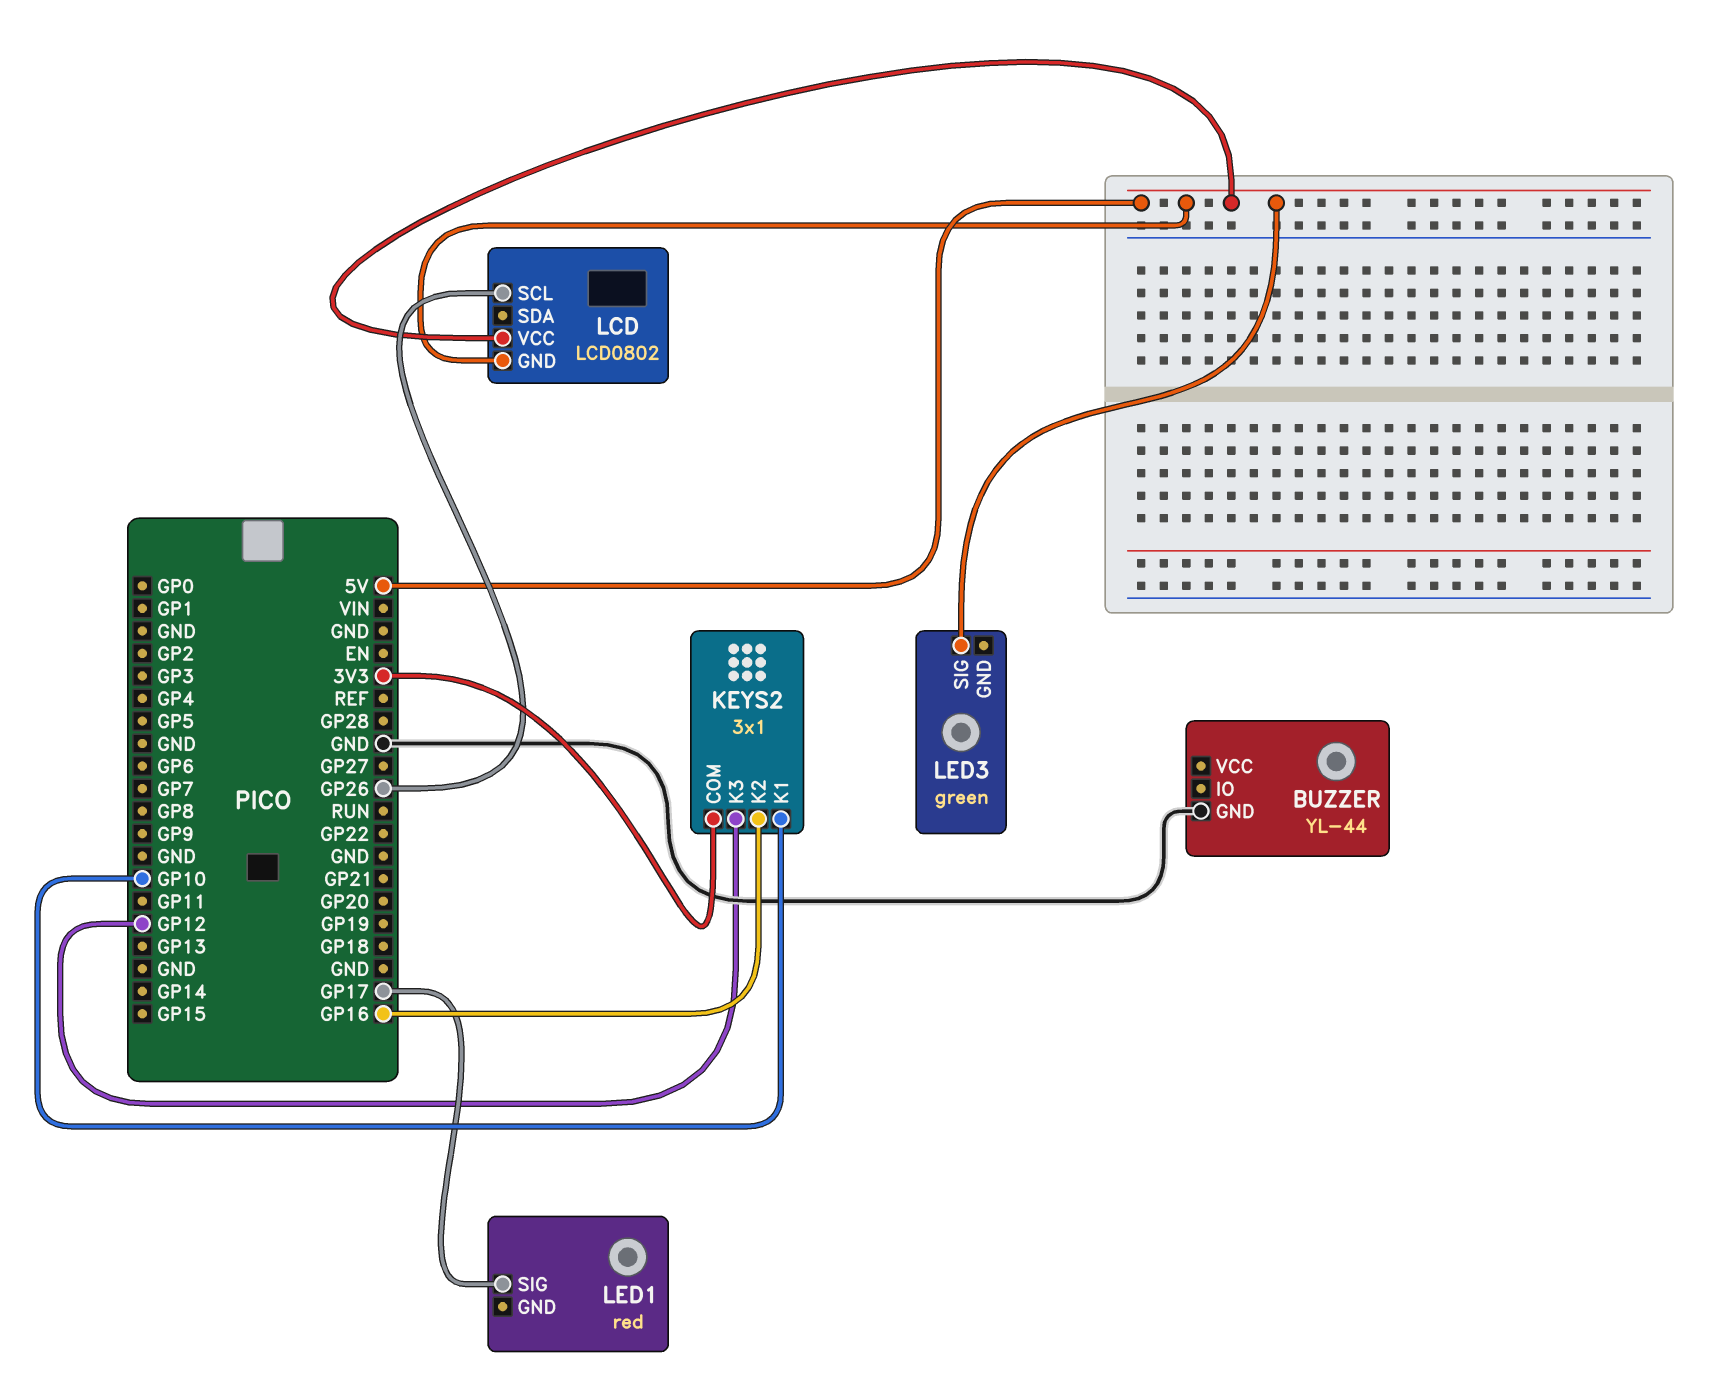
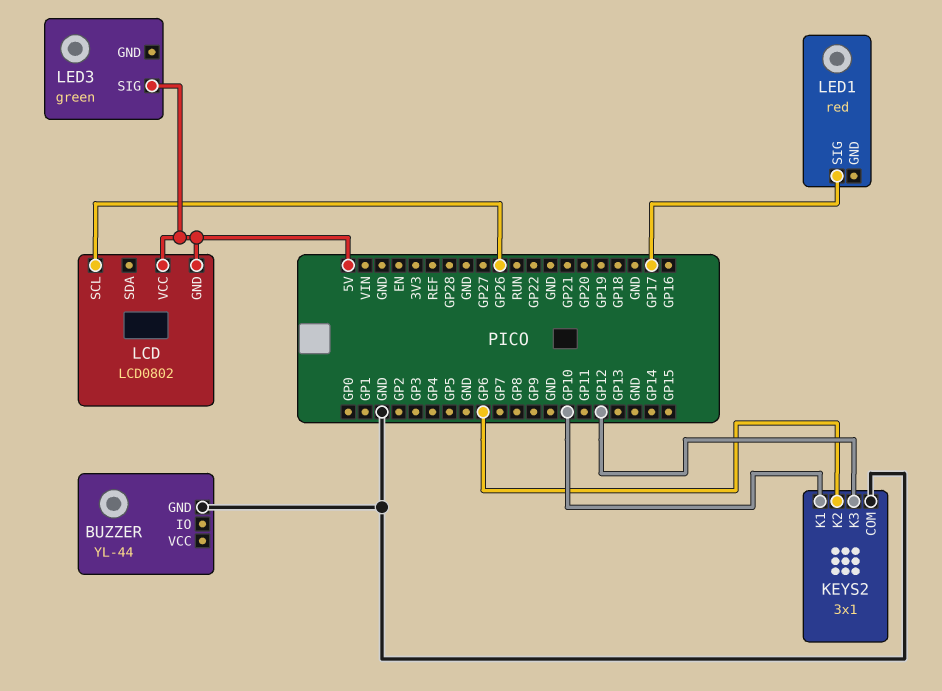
KEYS2 pin COM: 3V3 -> GND
KEYS2 pin K2: GP16 -> GP6

